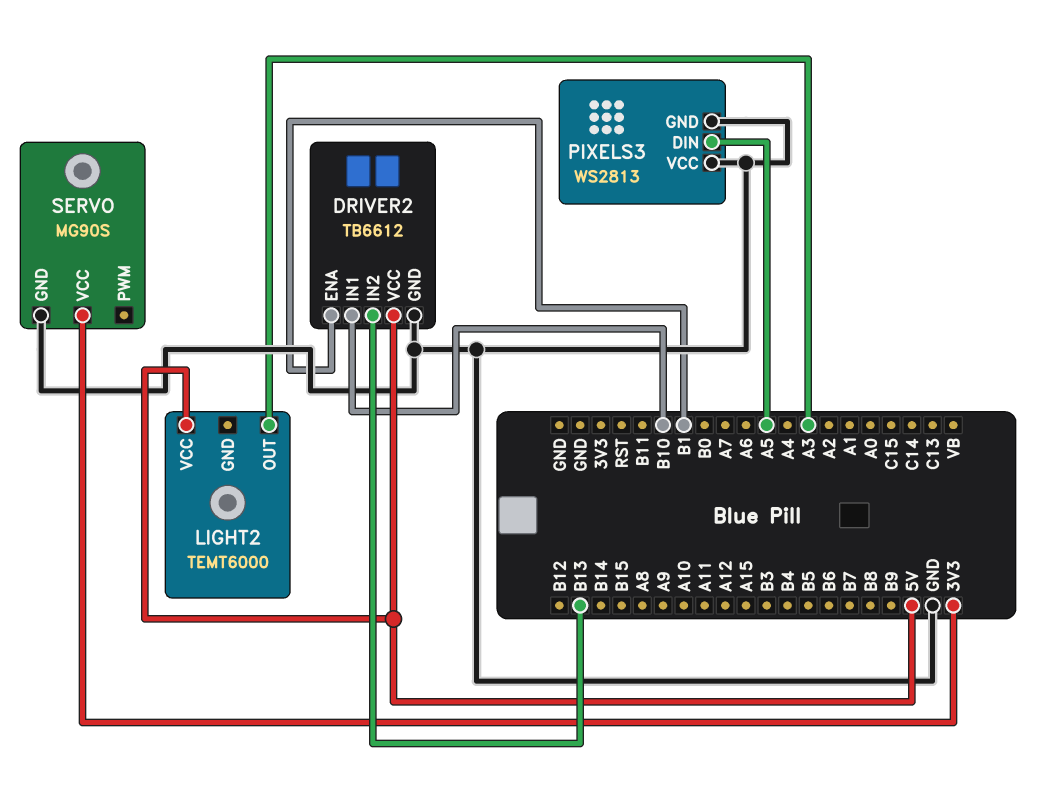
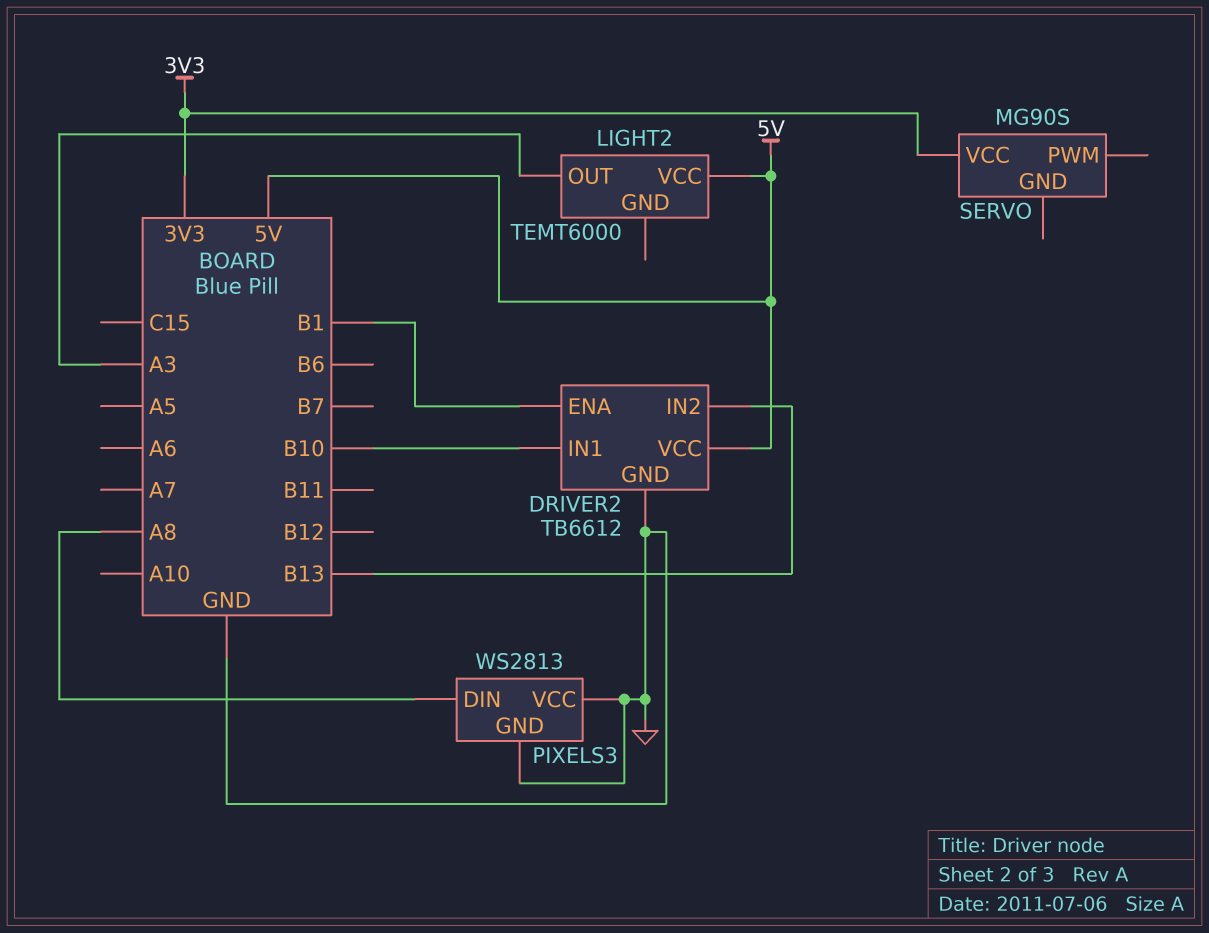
PIXELS3 pin DIN: A5 -> A8
SERVO pin GND: GND -> none

